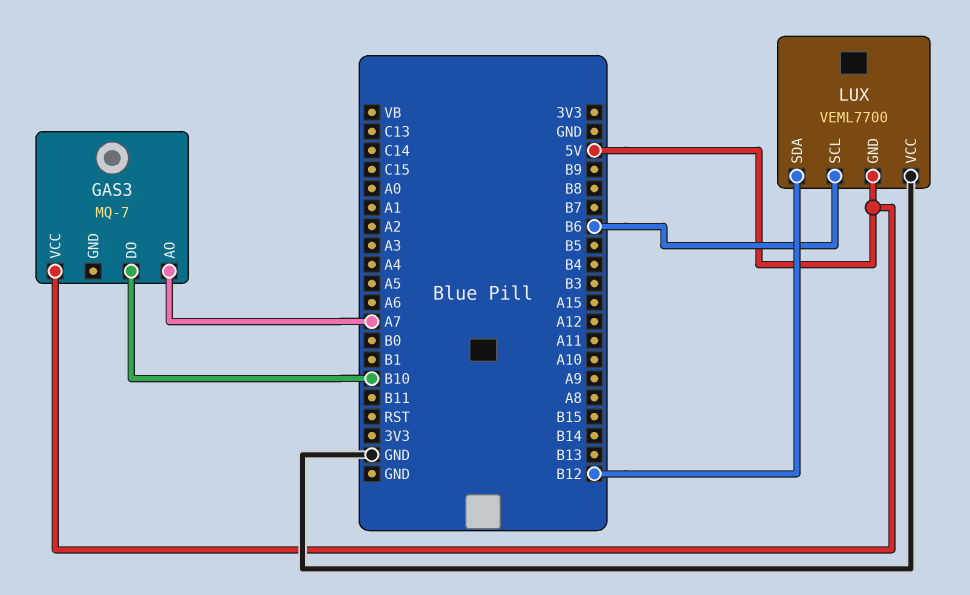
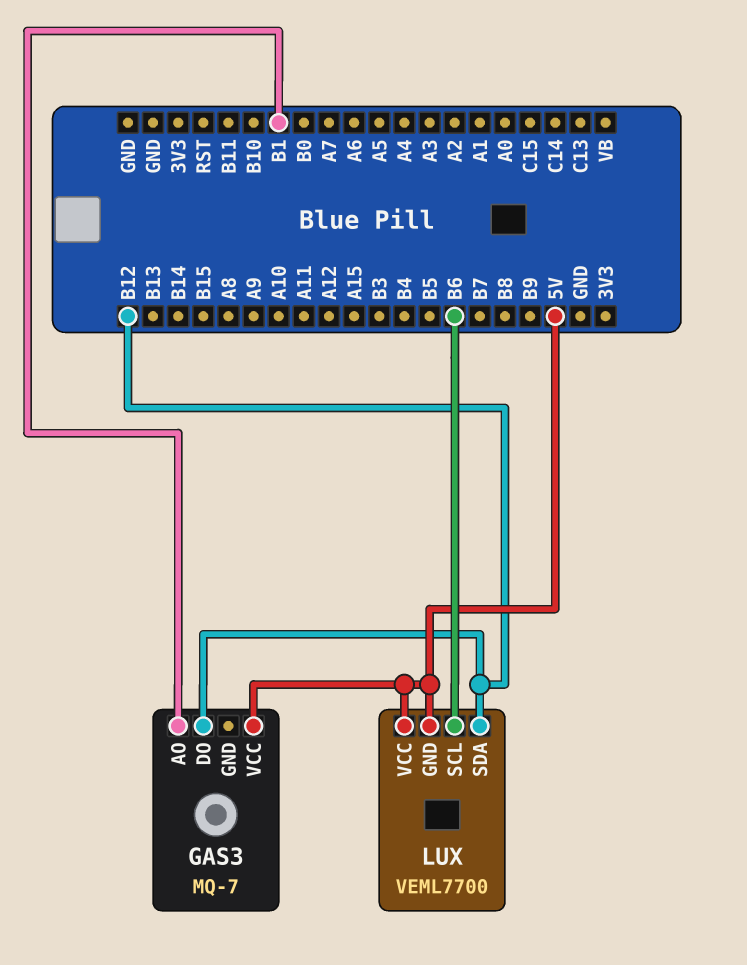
GAS3 pin AO: A7 -> B1
GAS3 pin DO: B10 -> B12
LUX pin VCC: GND -> 5V

